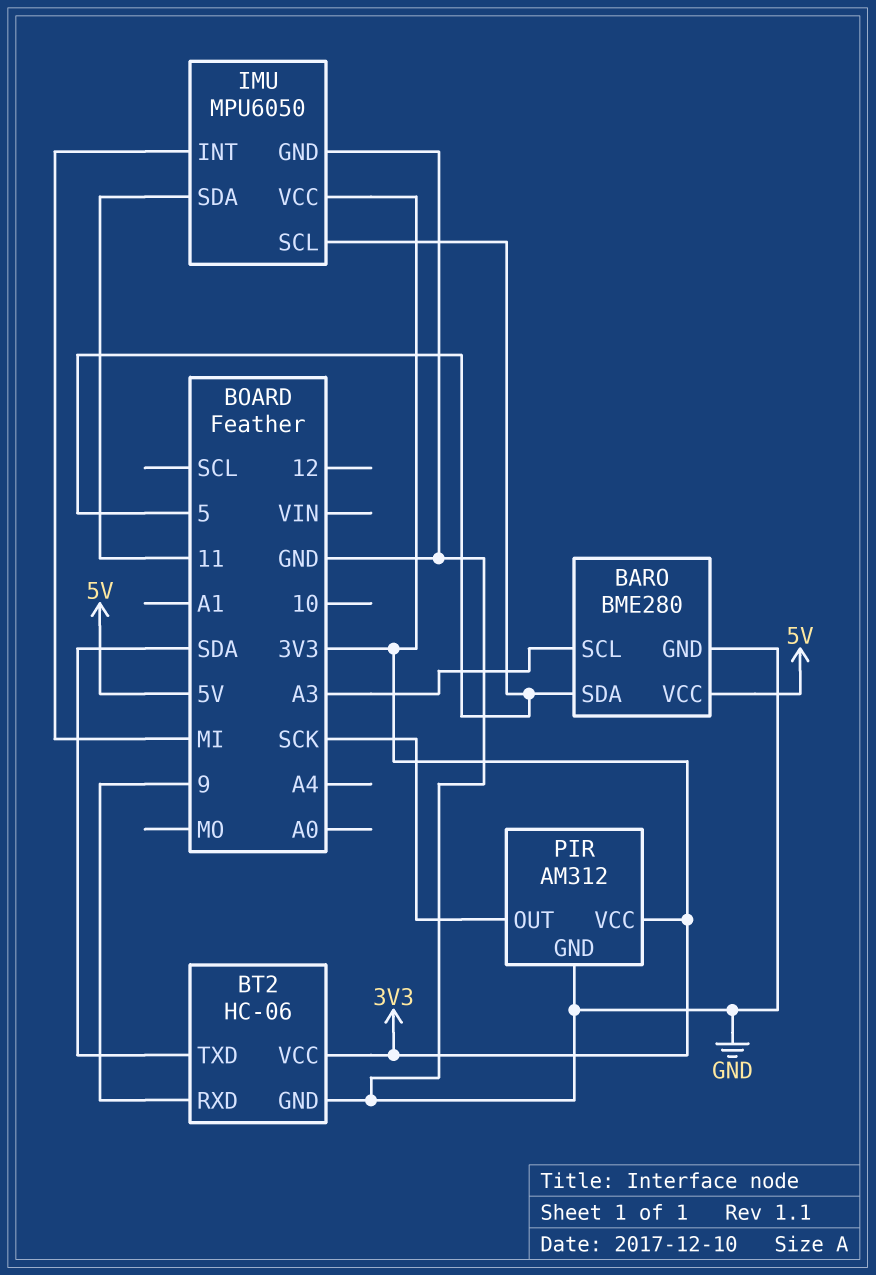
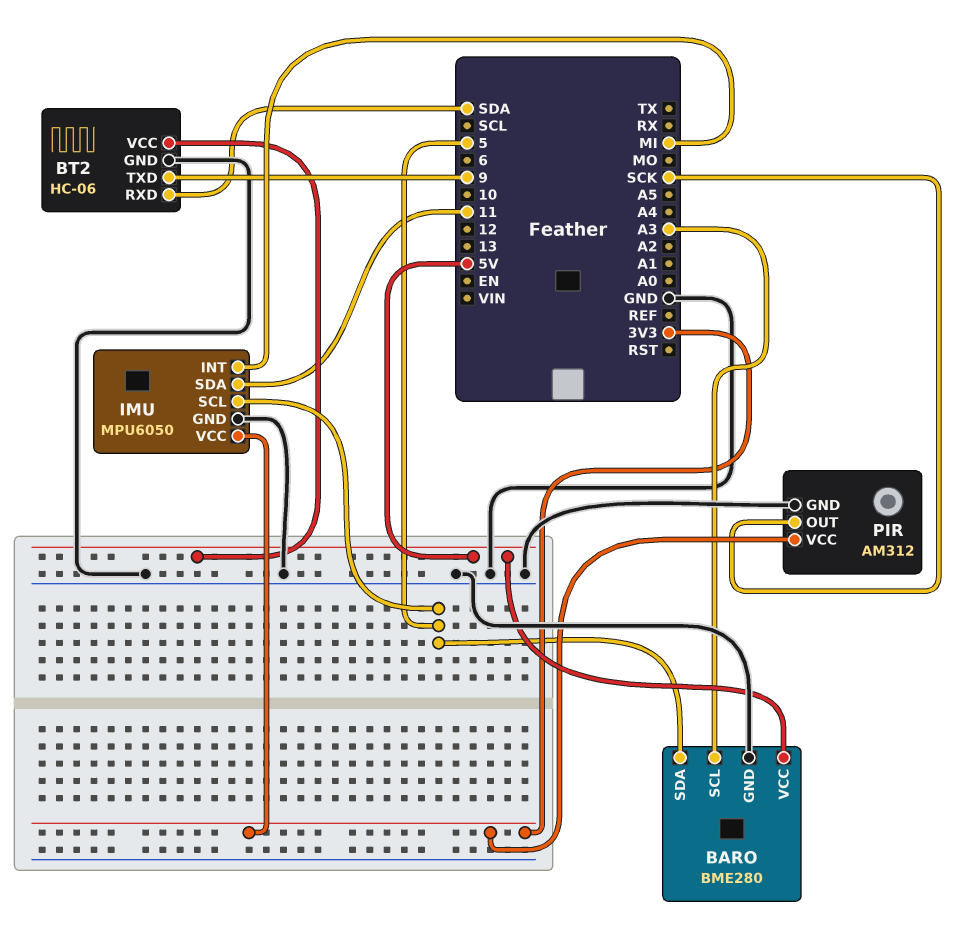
BT2 pin RXD: 9 -> SDA
BT2 pin TXD: SDA -> 9
BT2 pin VCC: 3V3 -> 5V

